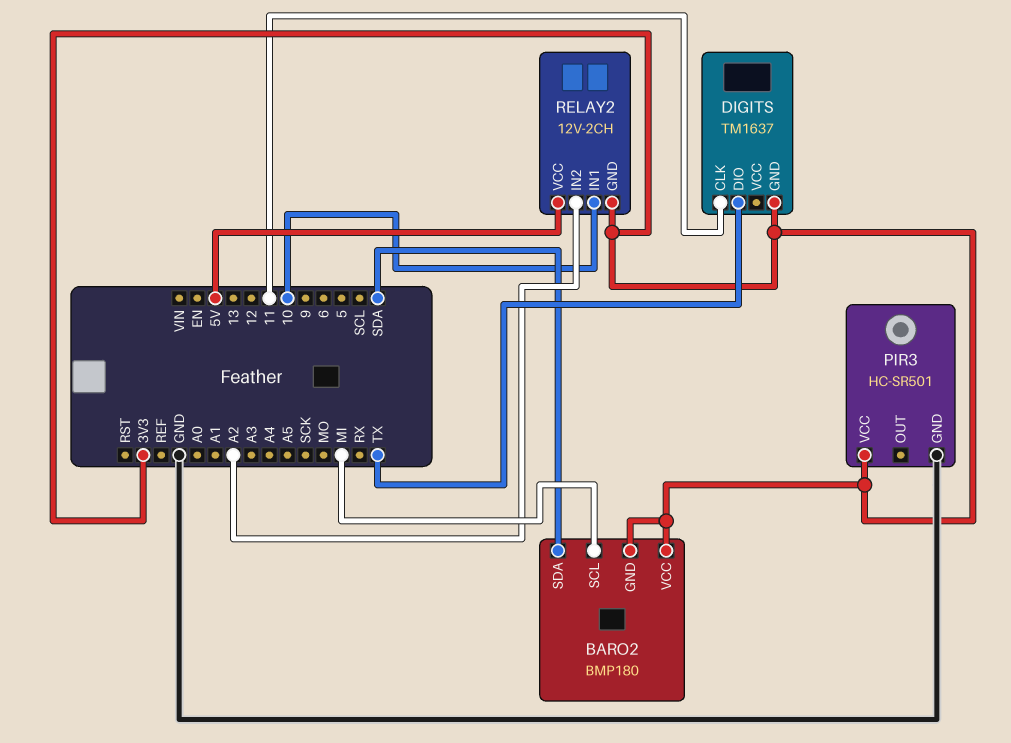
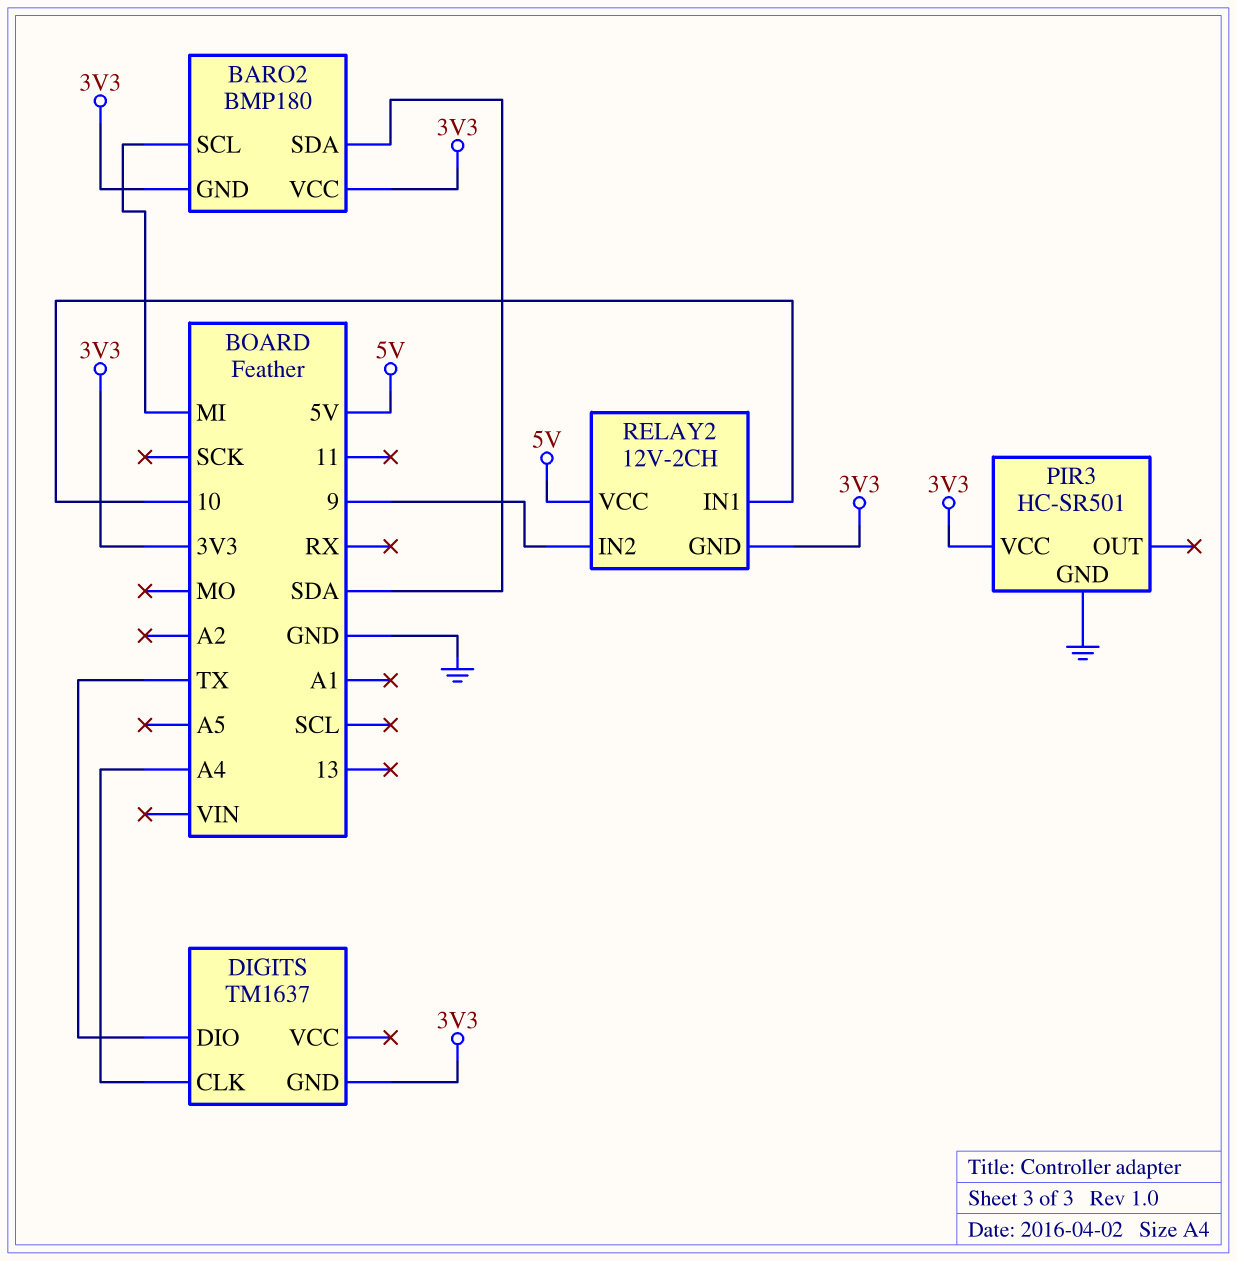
DIGITS pin CLK: 11 -> A4
RELAY2 pin IN2: A2 -> 9

